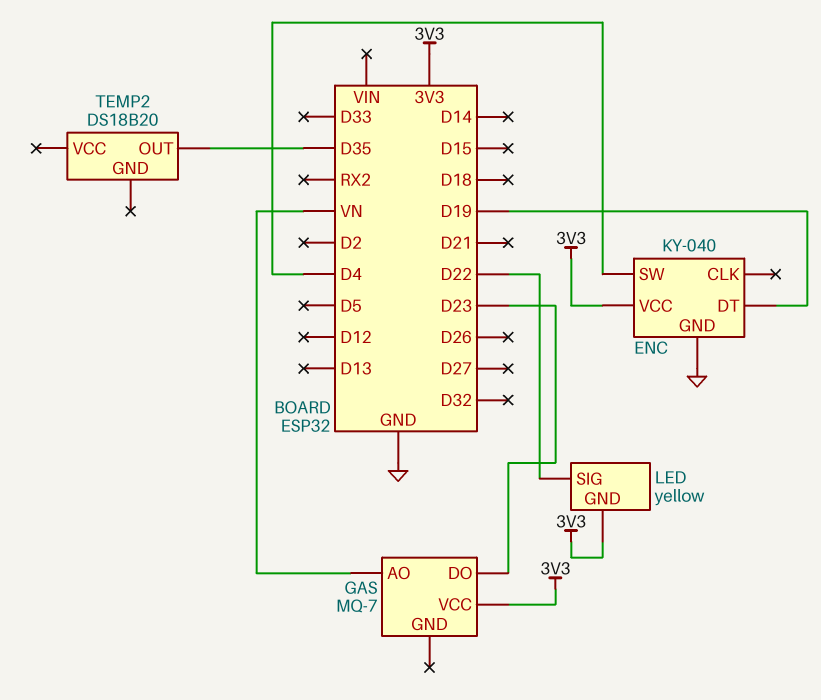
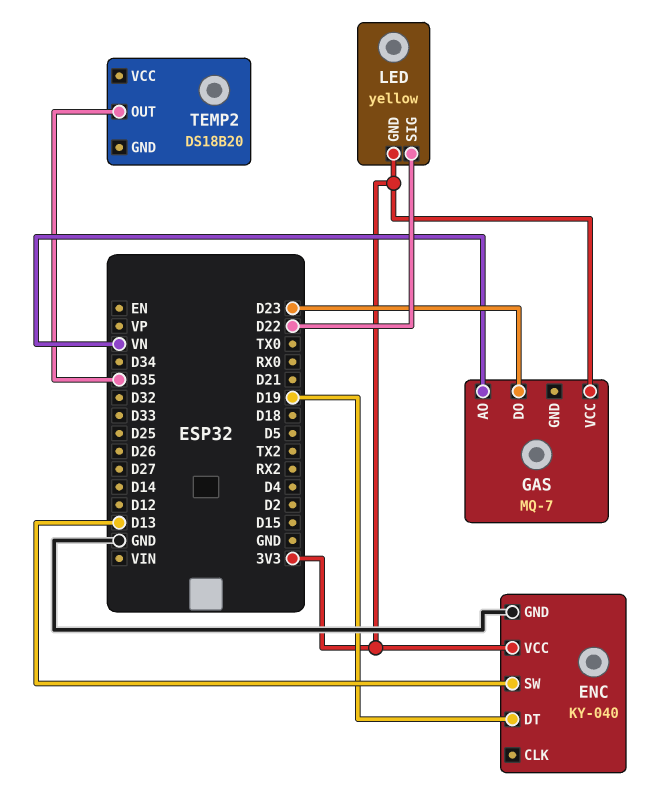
ENC pin SW: D4 -> D13

